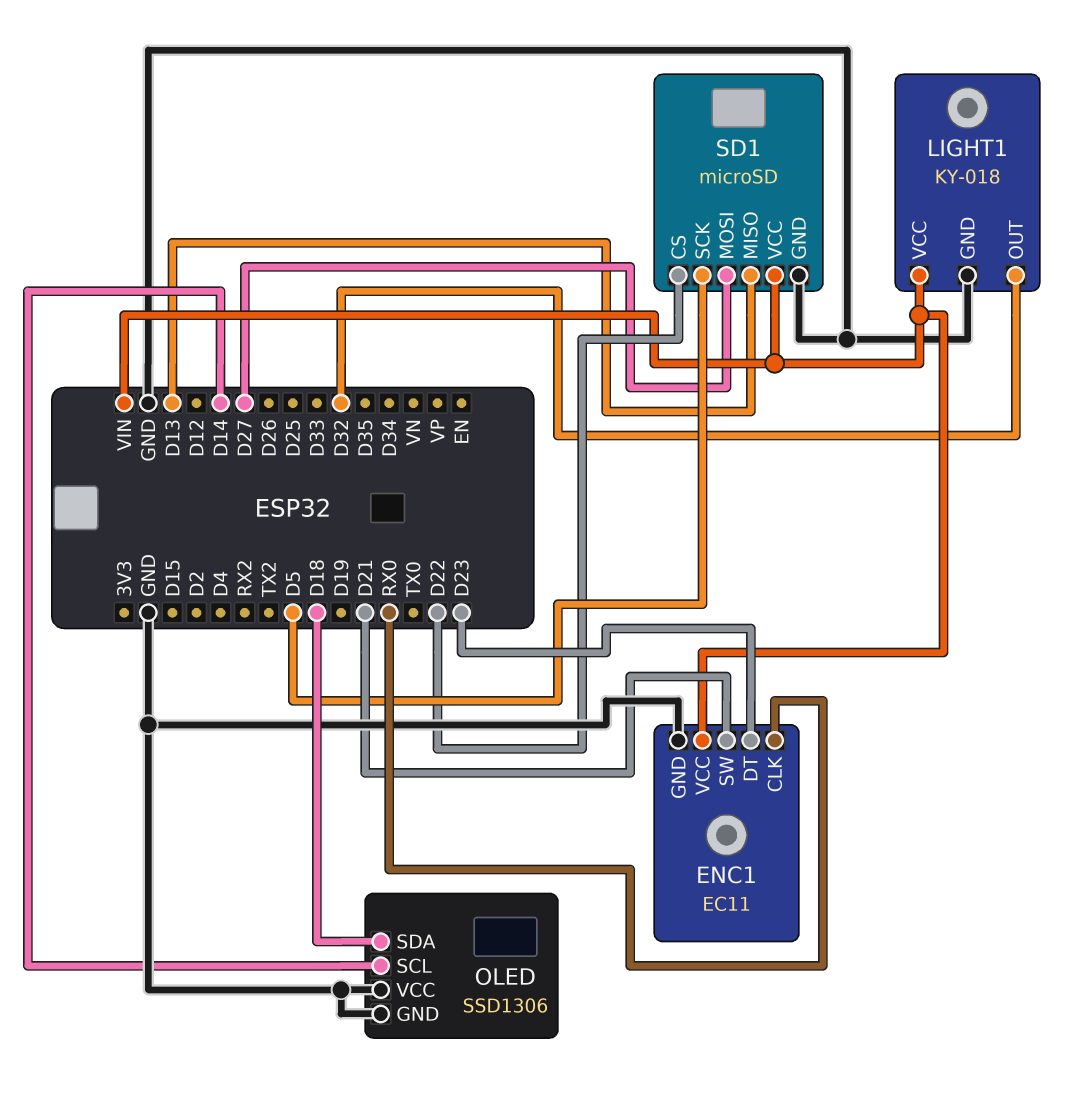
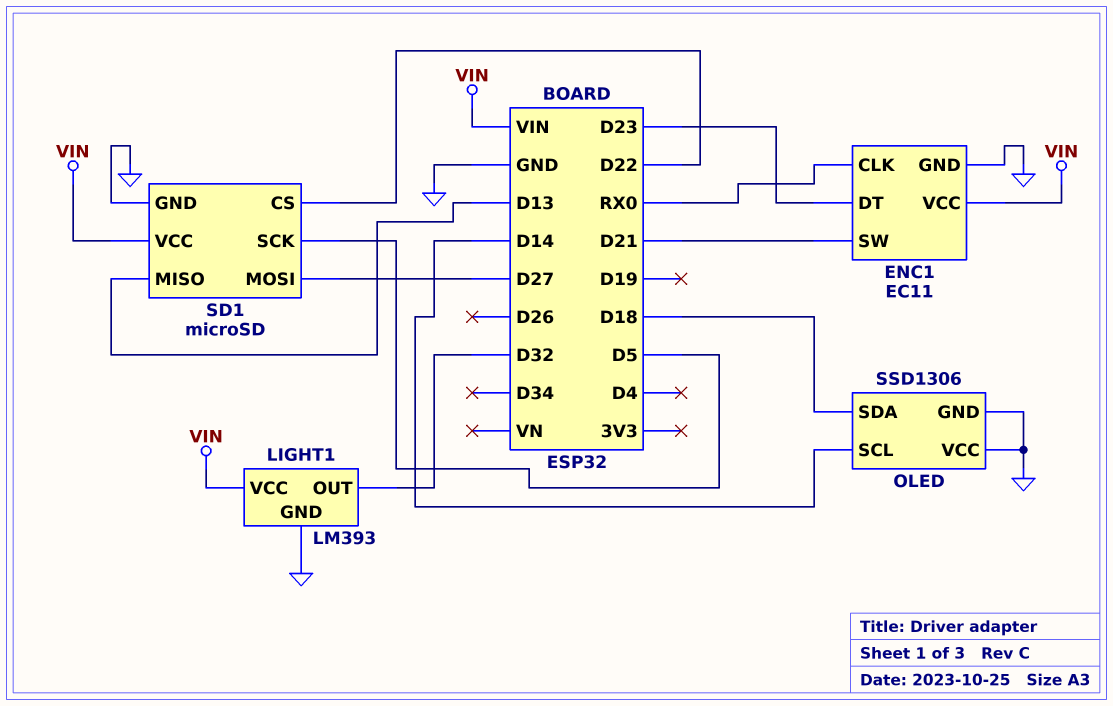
LIGHT1: KY-018 -> LM393

